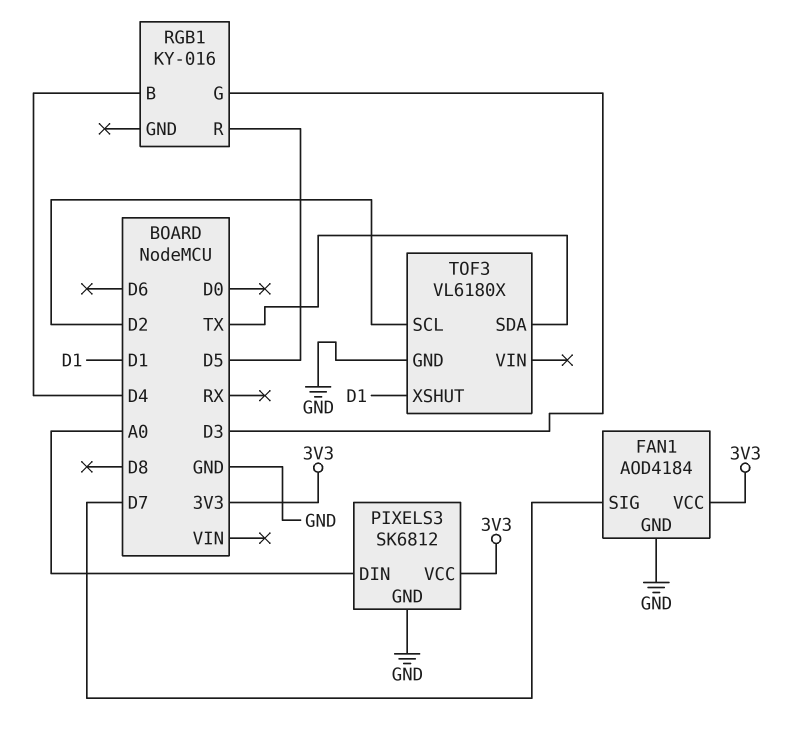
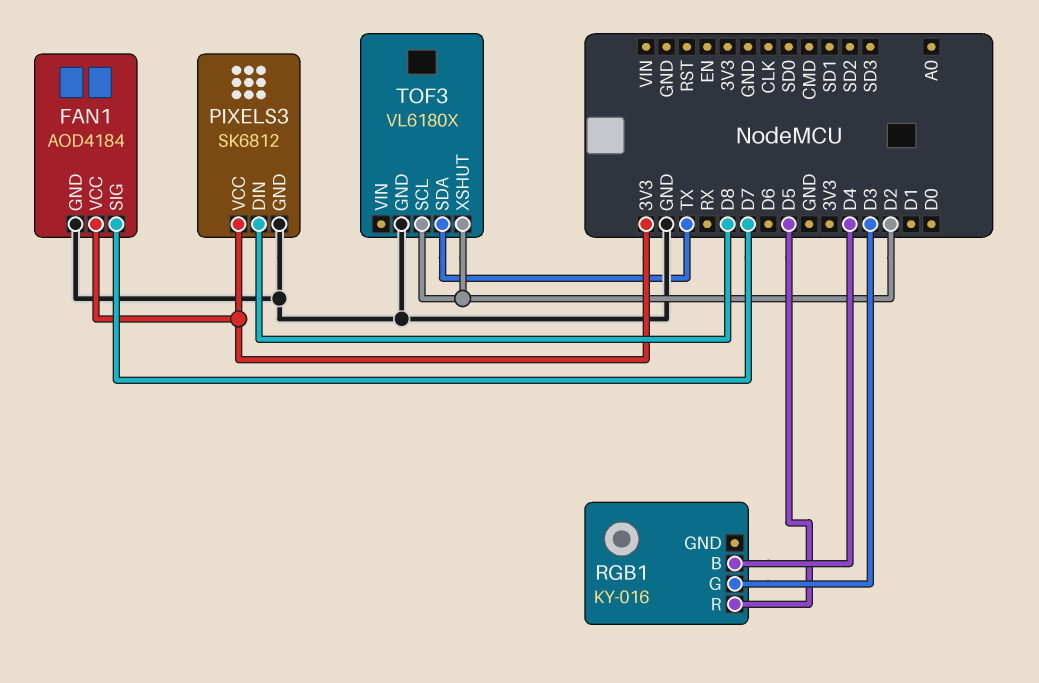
PIXELS3 pin DIN: A0 -> D8
TOF3 pin XSHUT: D1 -> D2

